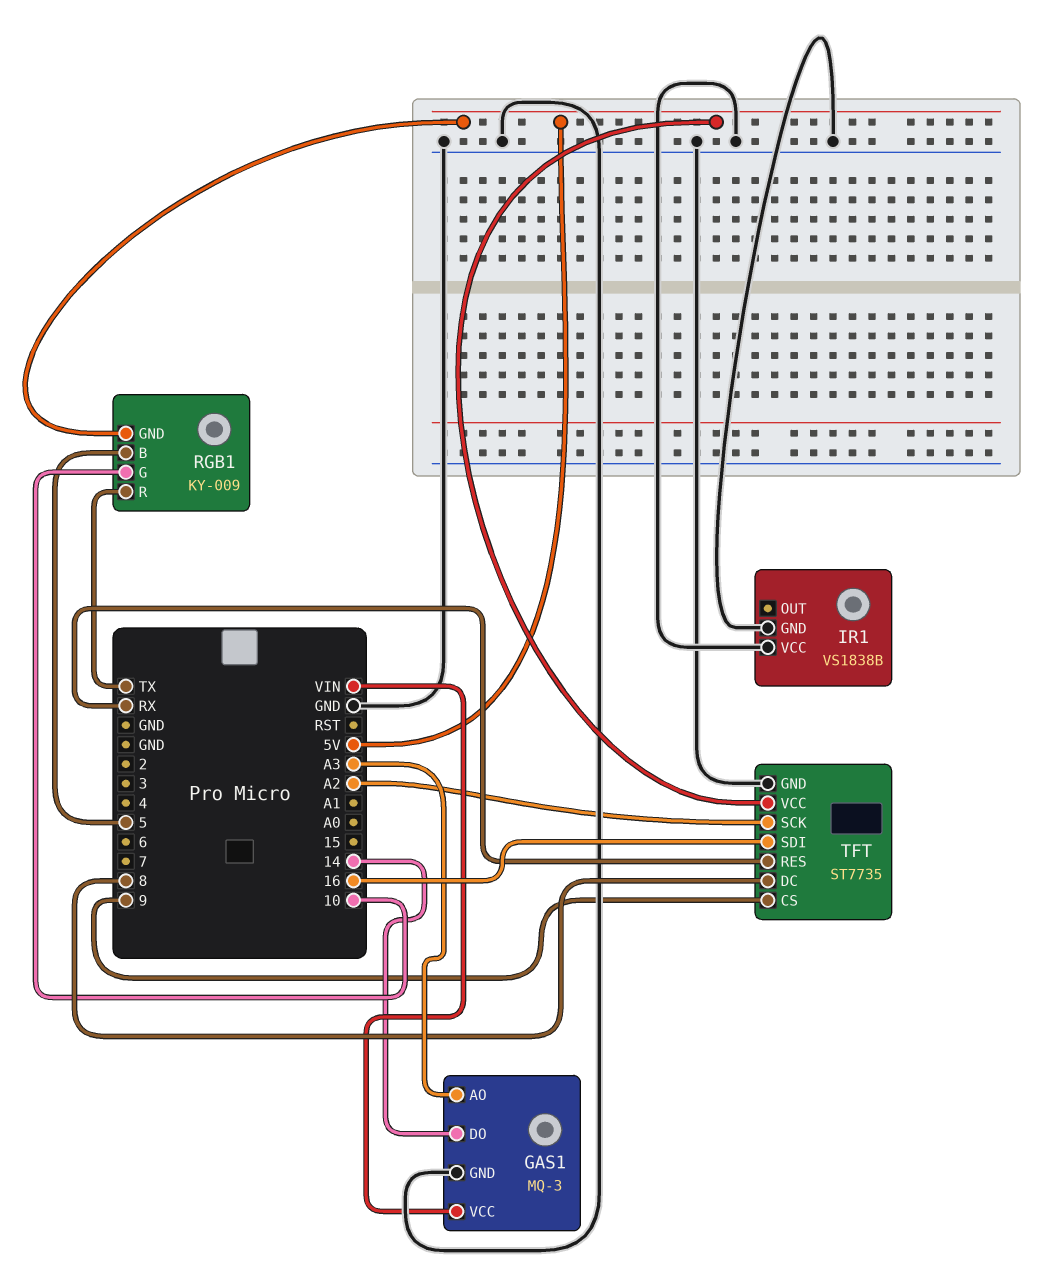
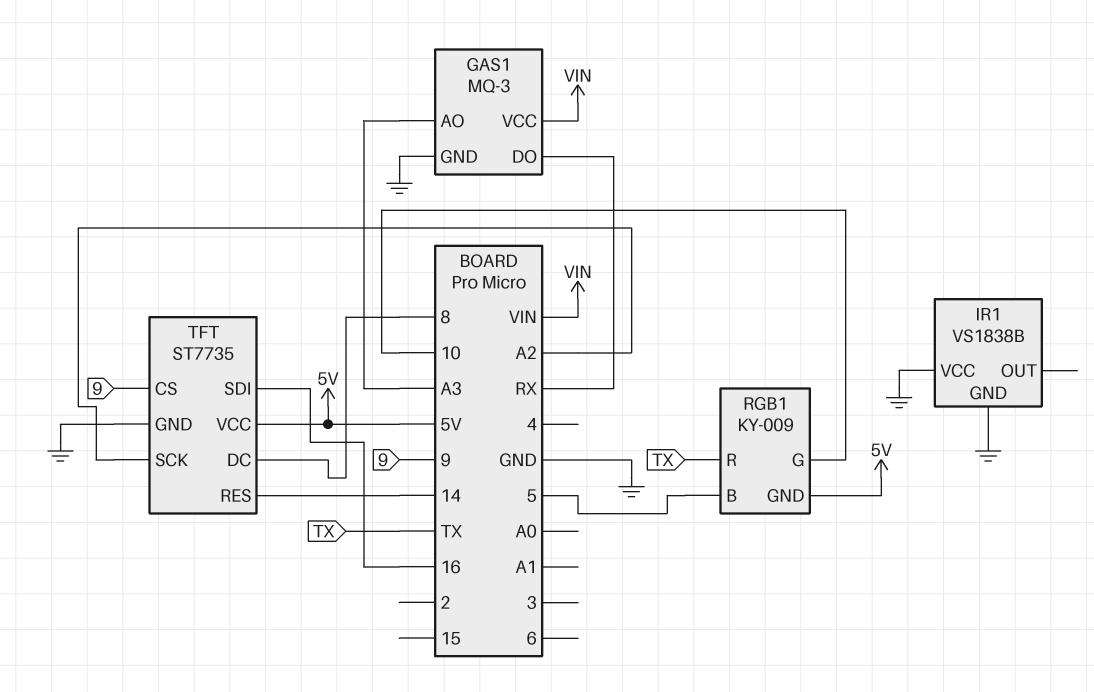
GAS1 pin DO: 14 -> RX
TFT pin RES: RX -> 14

